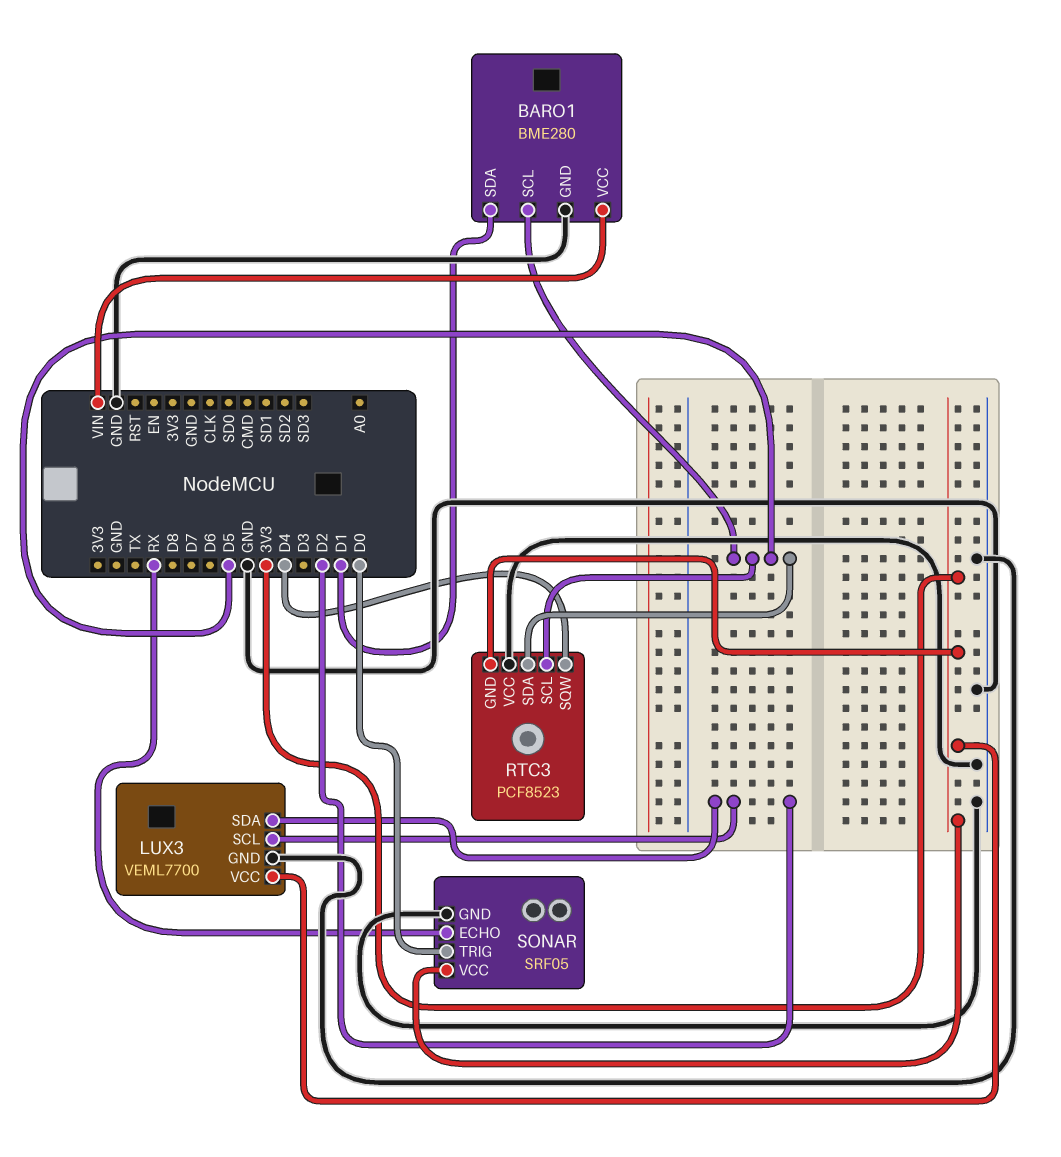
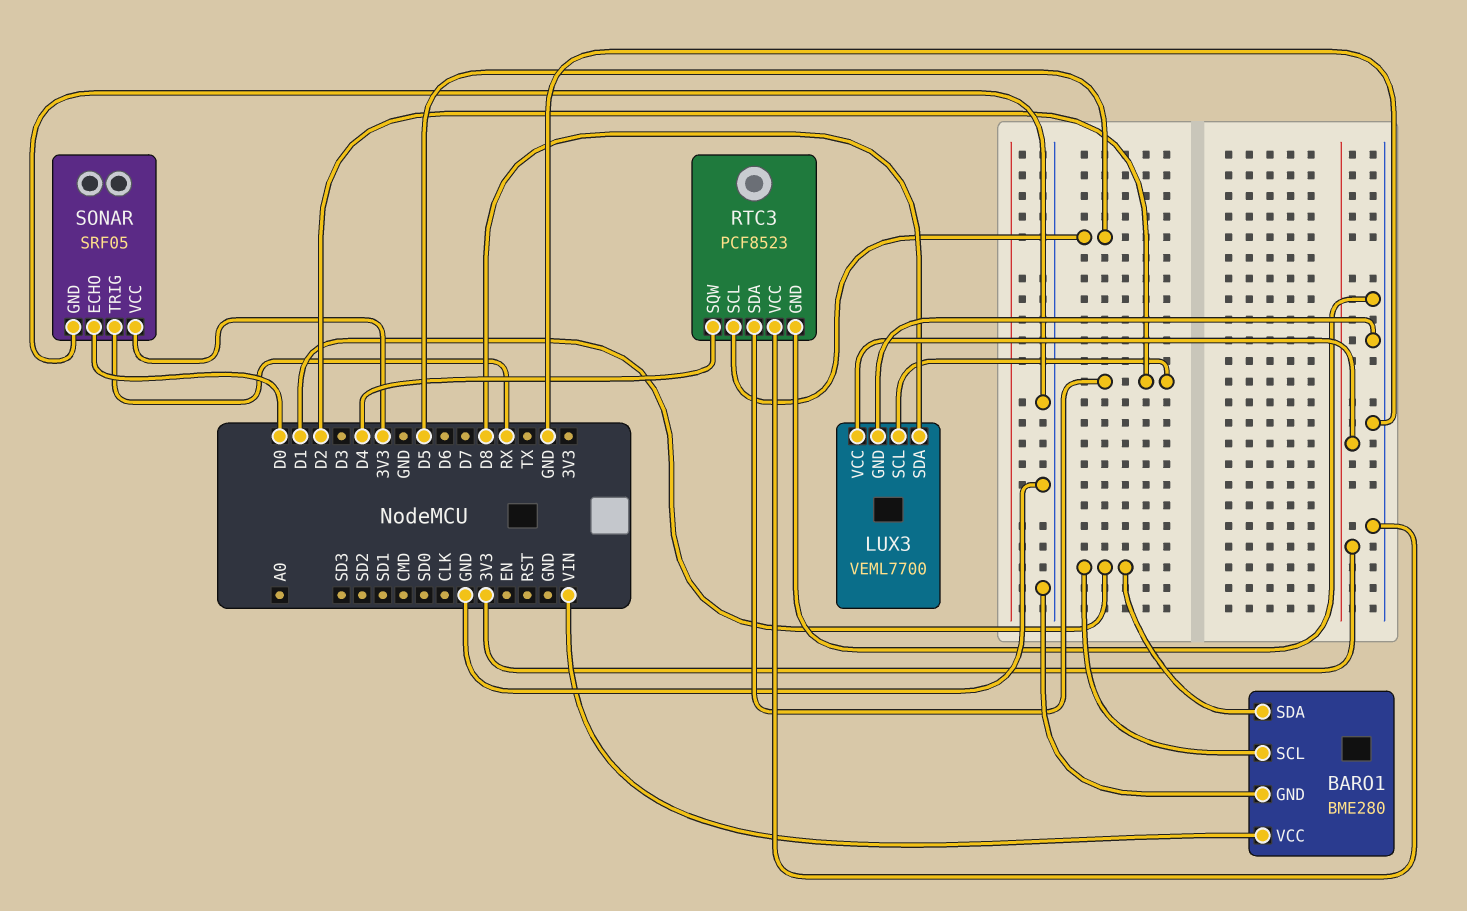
BARO1 pin SCL: D5 -> D1
LUX3 pin SDA: D2 -> D8
RTC3 pin GND: 3V3 -> GND
RTC3 pin SDA: D5 -> D2
SONAR pin ECHO: RX -> D0
SONAR pin TRIG: D0 -> RX

